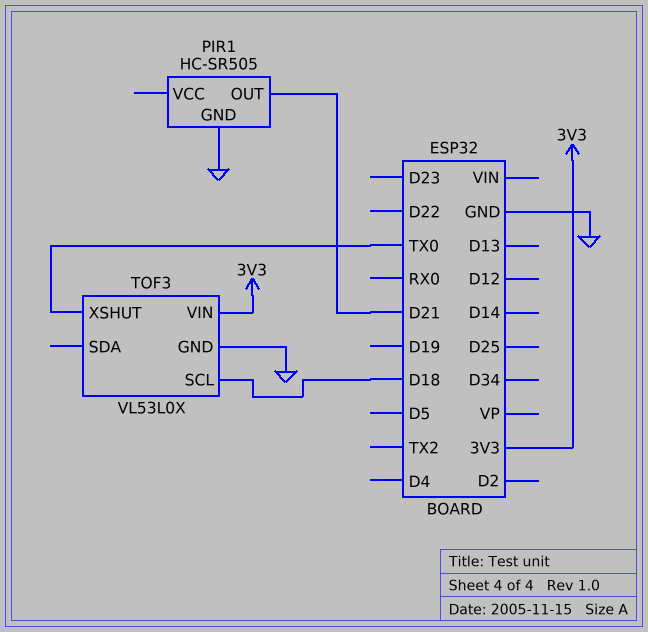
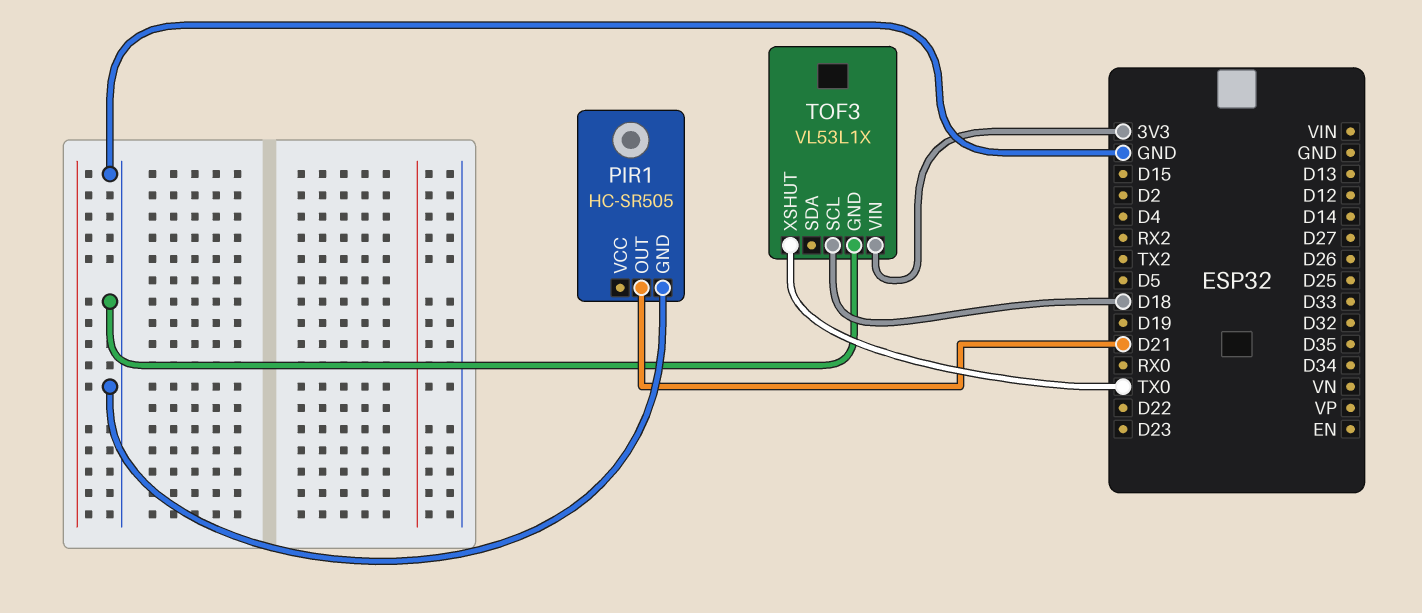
TOF3: VL53L0X -> VL53L1X

